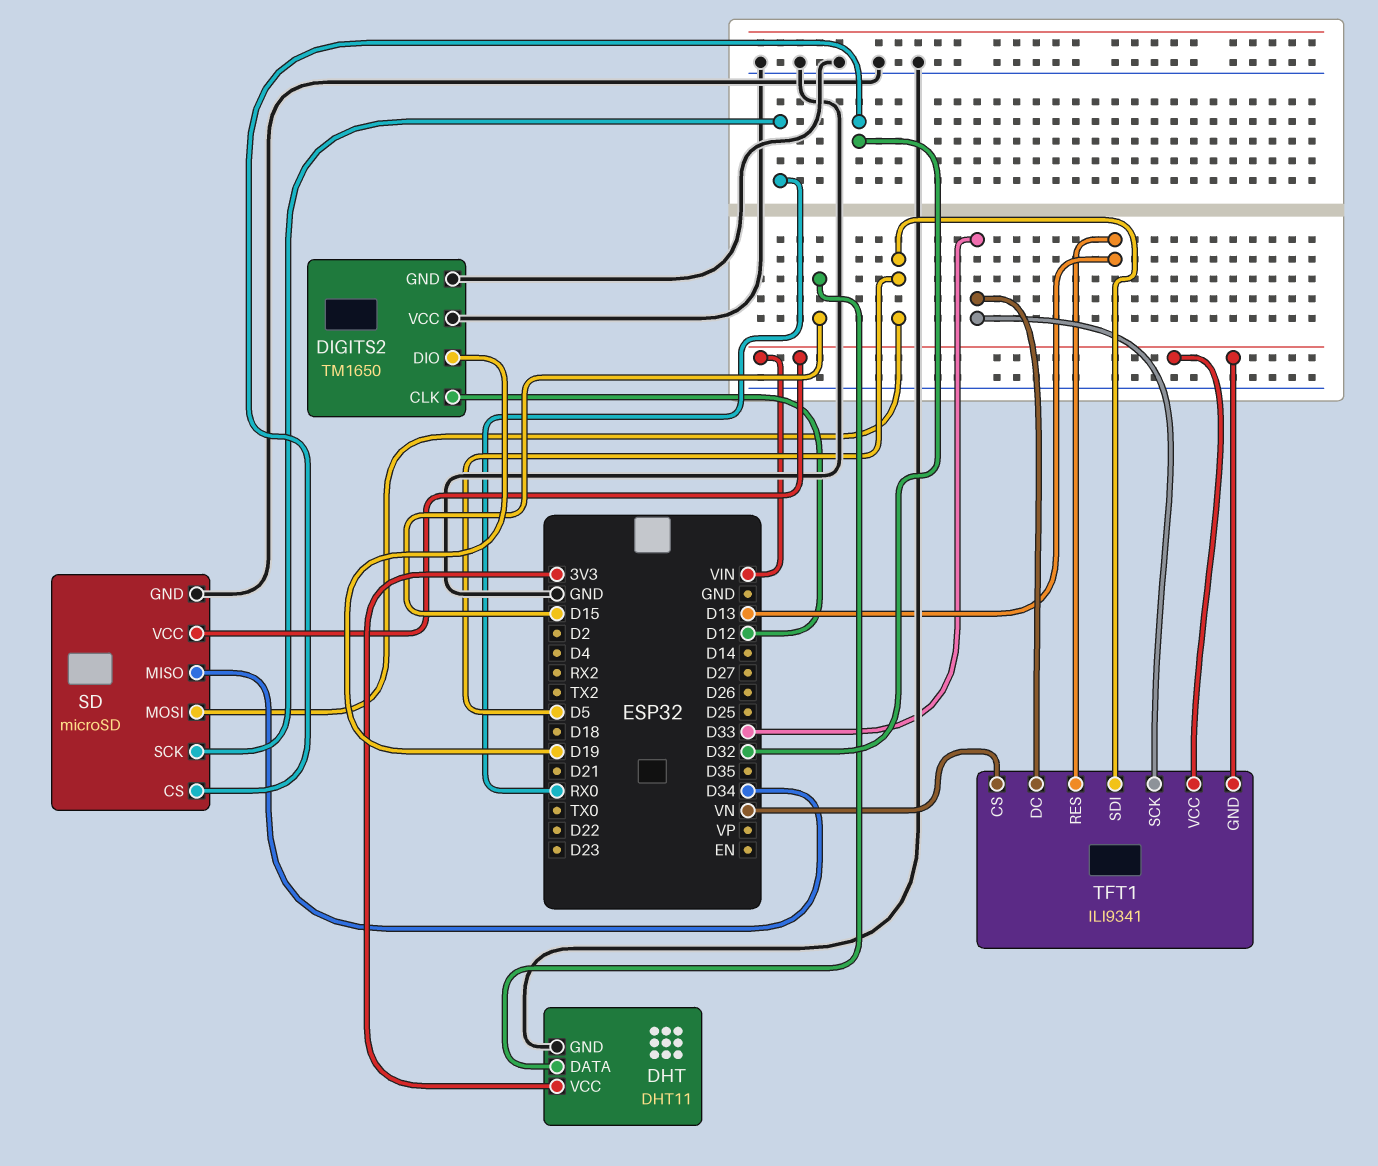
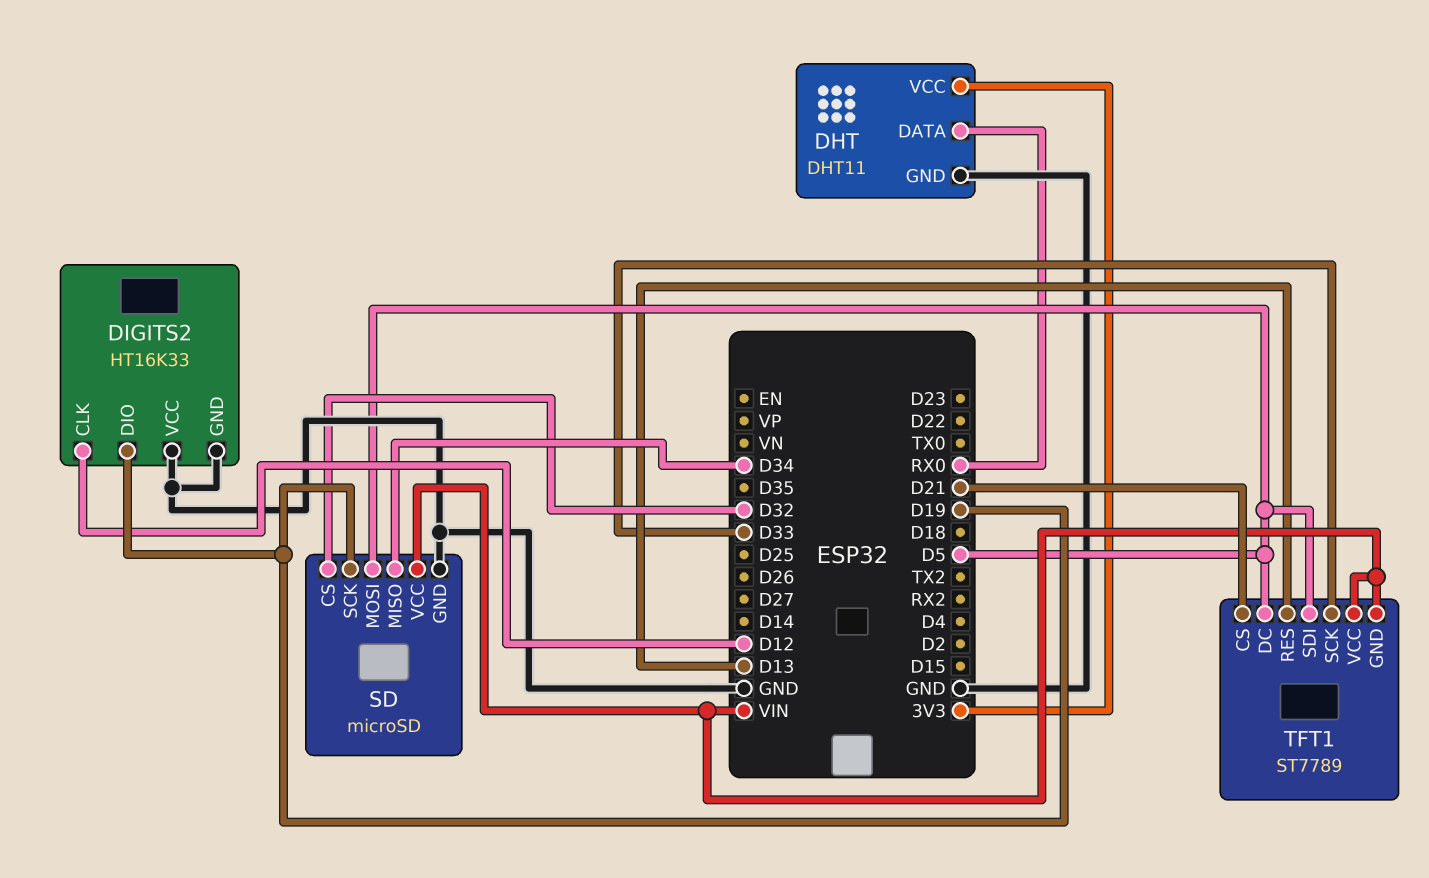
DHT pin DATA: D15 -> RX0
DIGITS2: TM1650 -> HT16K33
SD pin SCK: RX0 -> D19
TFT1: ILI9341 -> ST7789
TFT1 pin CS: VN -> D21
TFT1 pin DC: D33 -> D5

